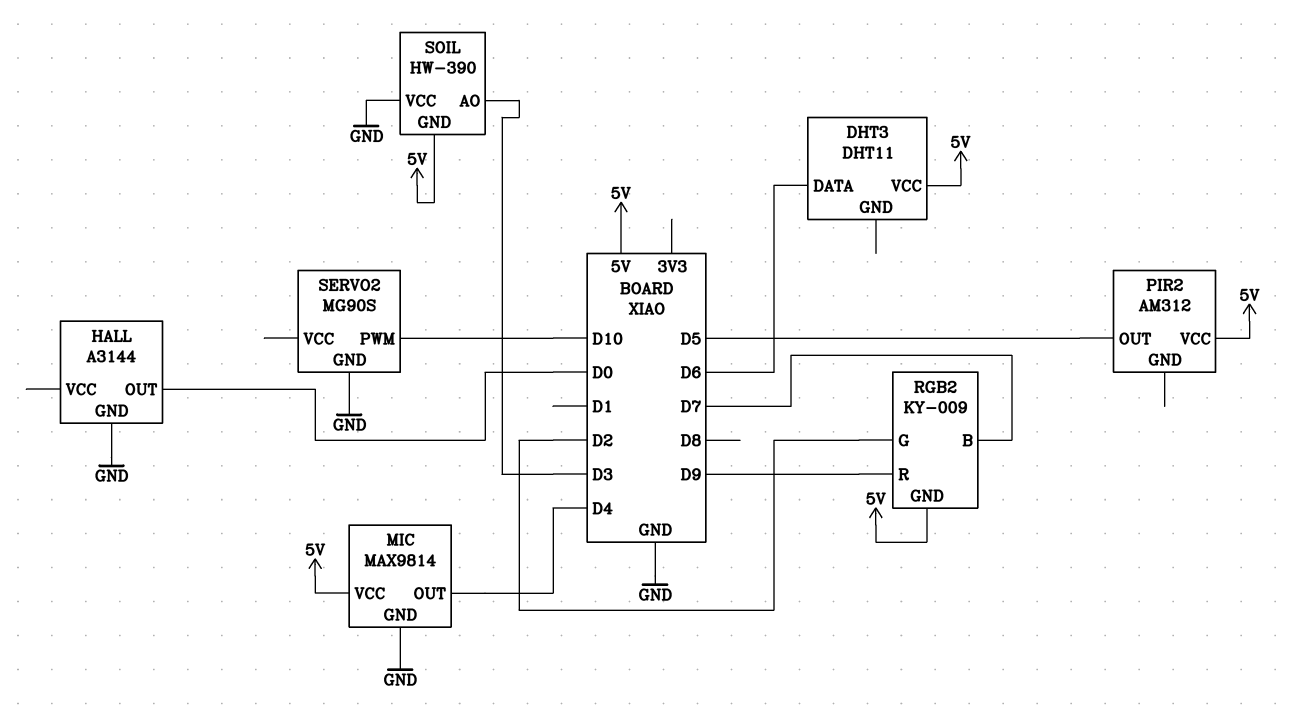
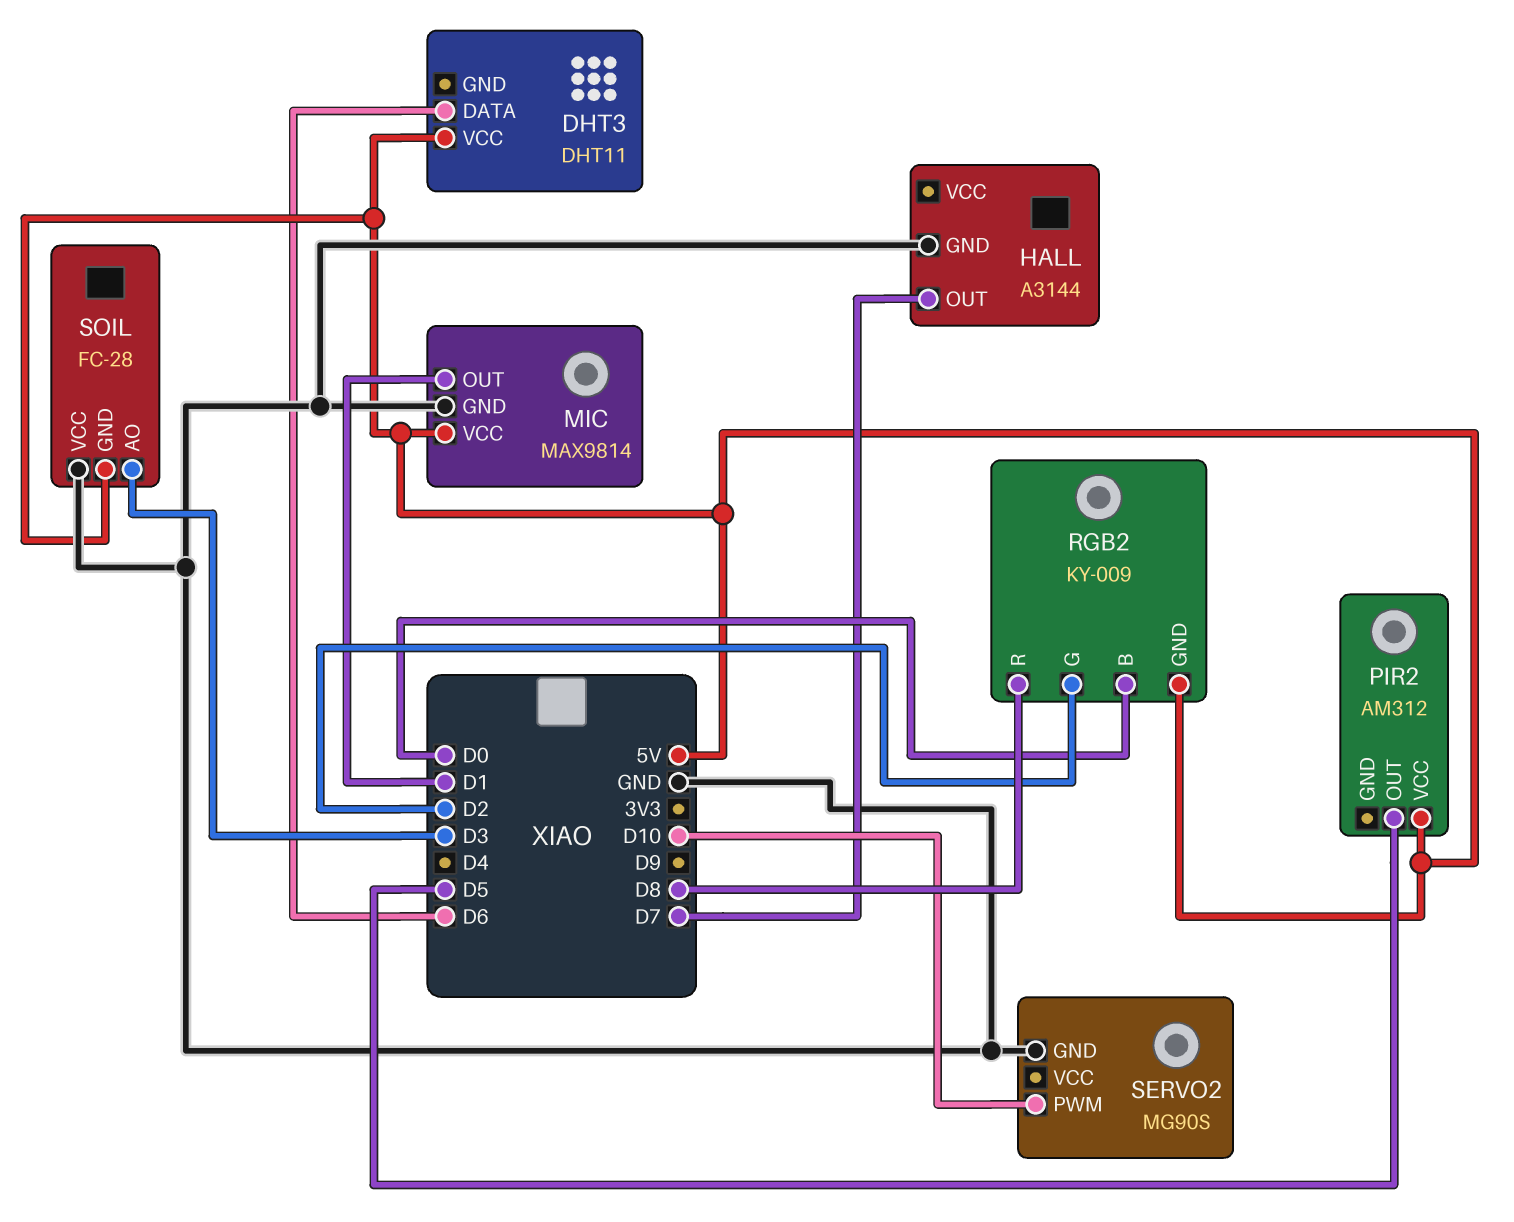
HALL pin OUT: D0 -> D7
MIC pin OUT: D4 -> D1
RGB2 pin B: D7 -> D0
RGB2 pin R: D9 -> D8
SOIL: HW-390 -> FC-28

